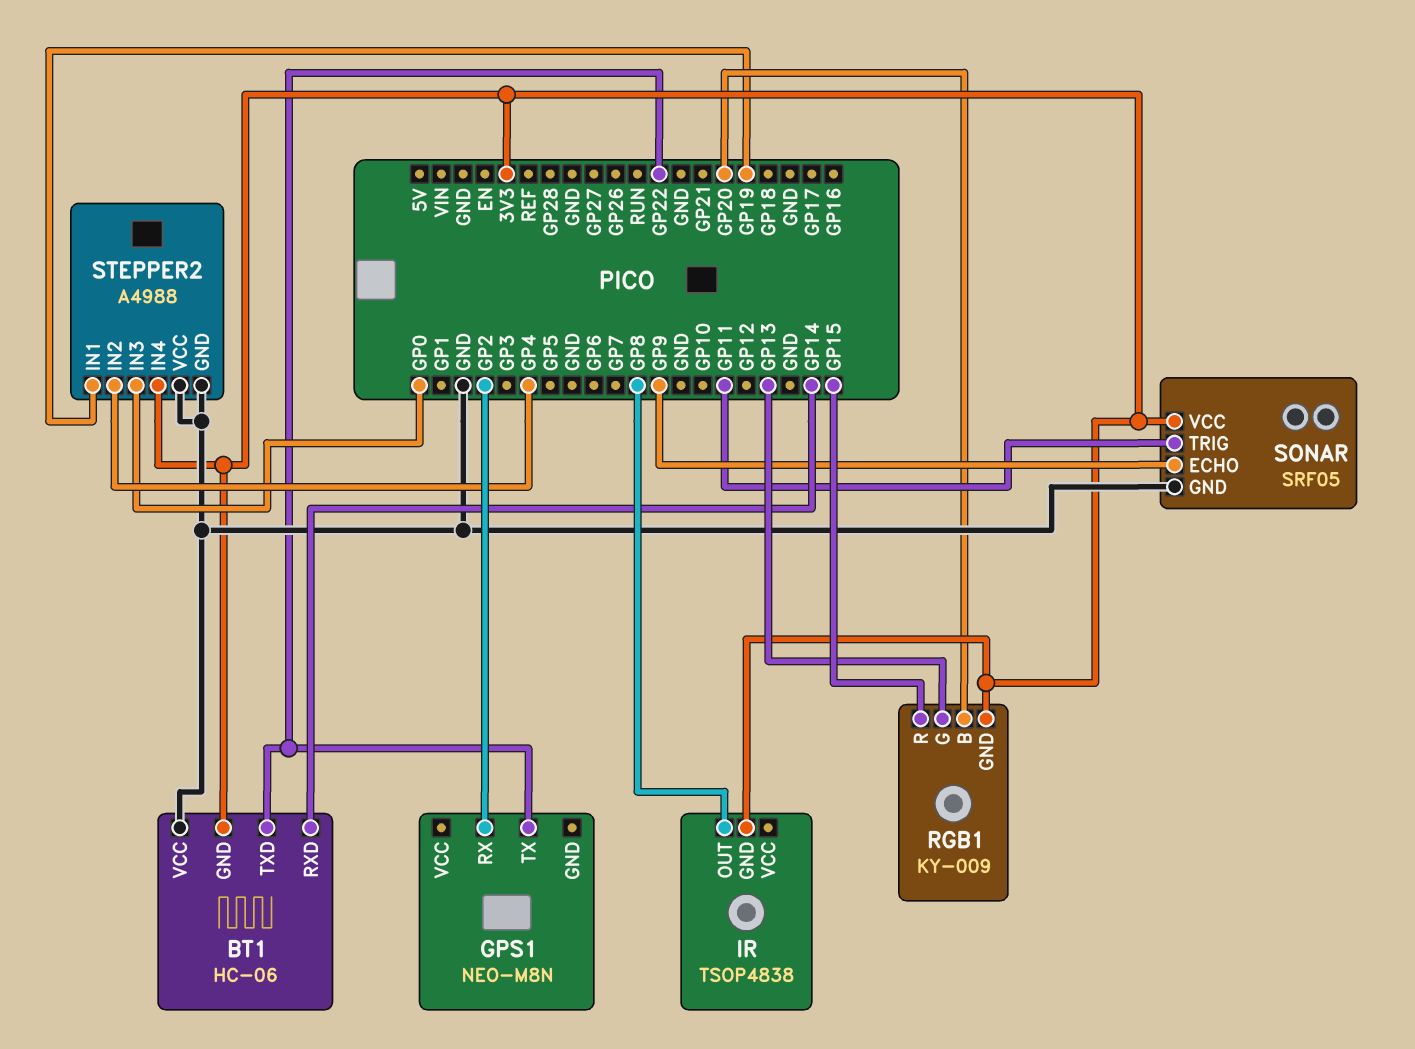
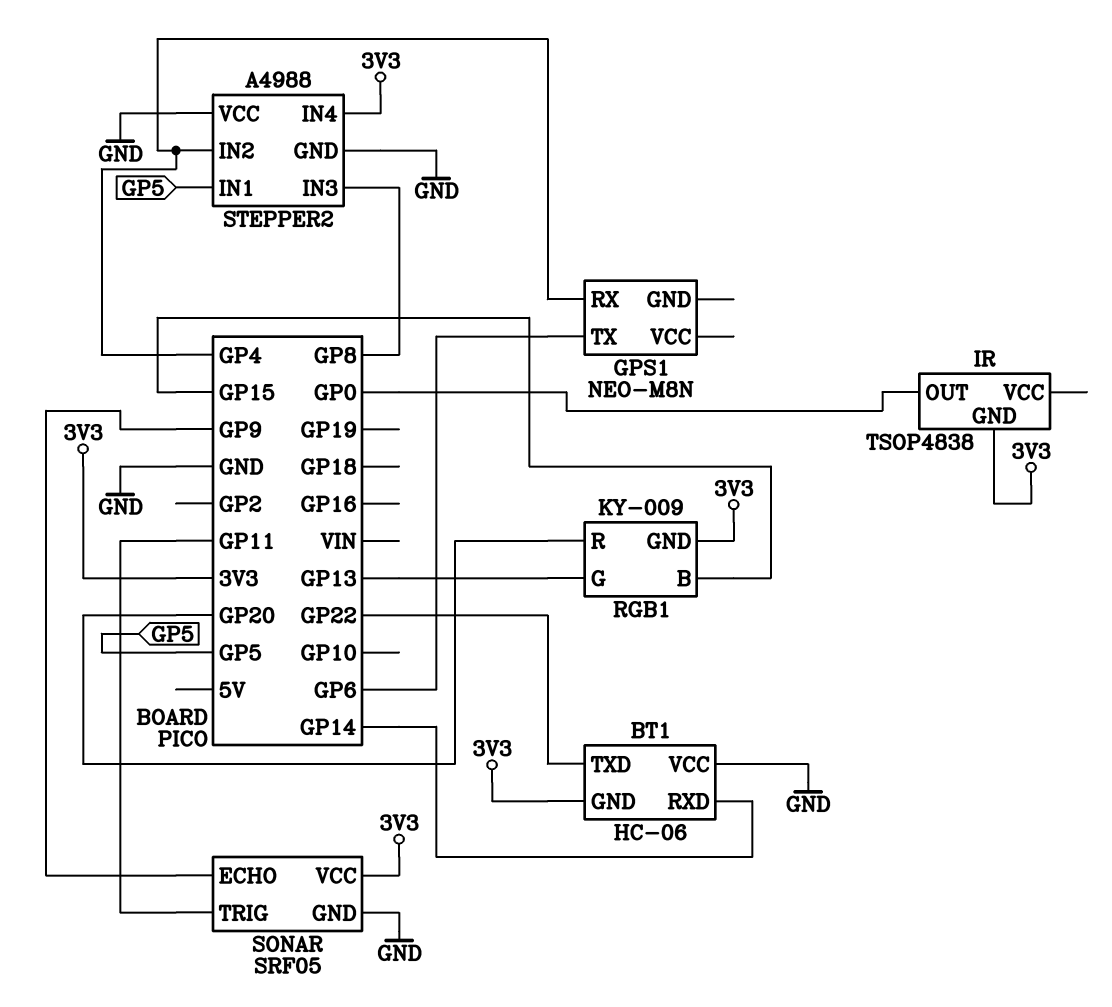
GPS1 pin RX: GP2 -> GP4
GPS1 pin TX: GP22 -> GP6
IR pin OUT: GP8 -> GP0
RGB1 pin B: GP20 -> GP15
RGB1 pin R: GP15 -> GP20
STEPPER2 pin IN1: GP19 -> GP5
STEPPER2 pin IN3: GP0 -> GP8

